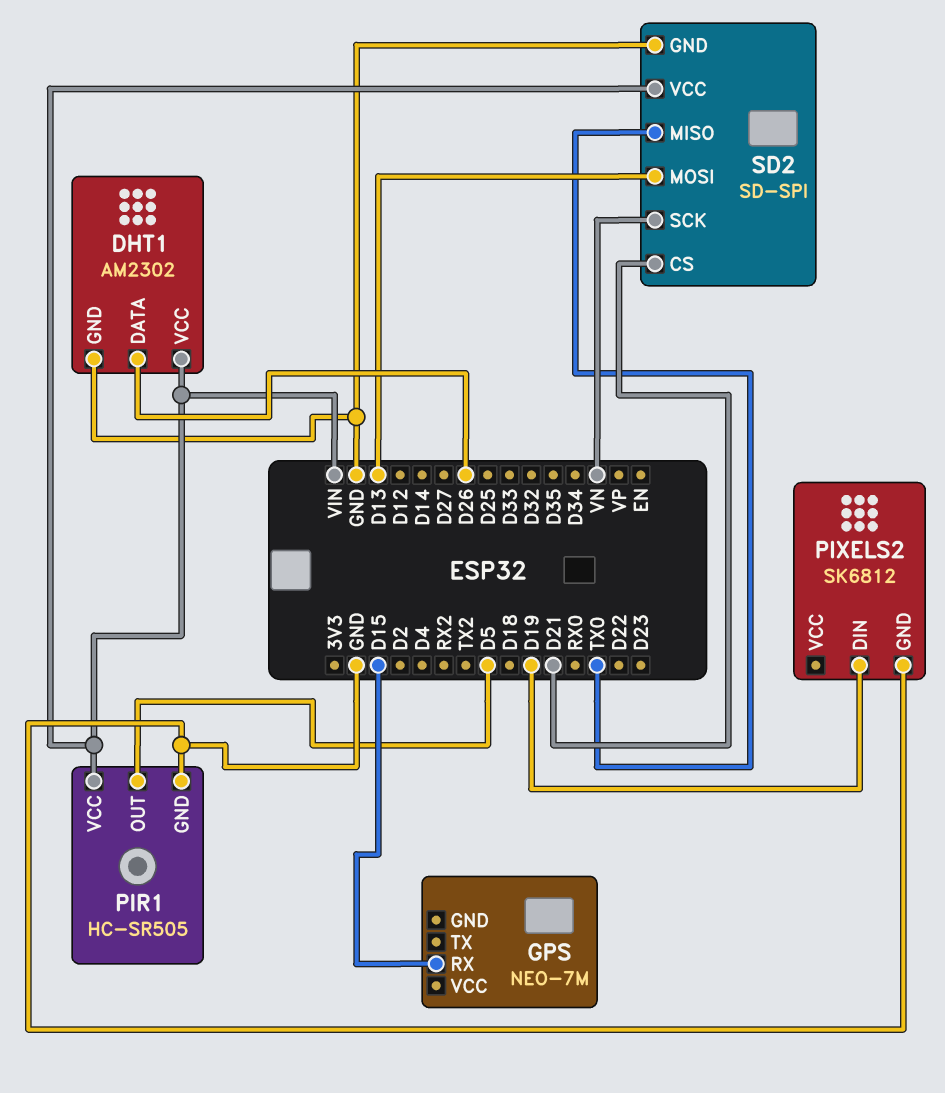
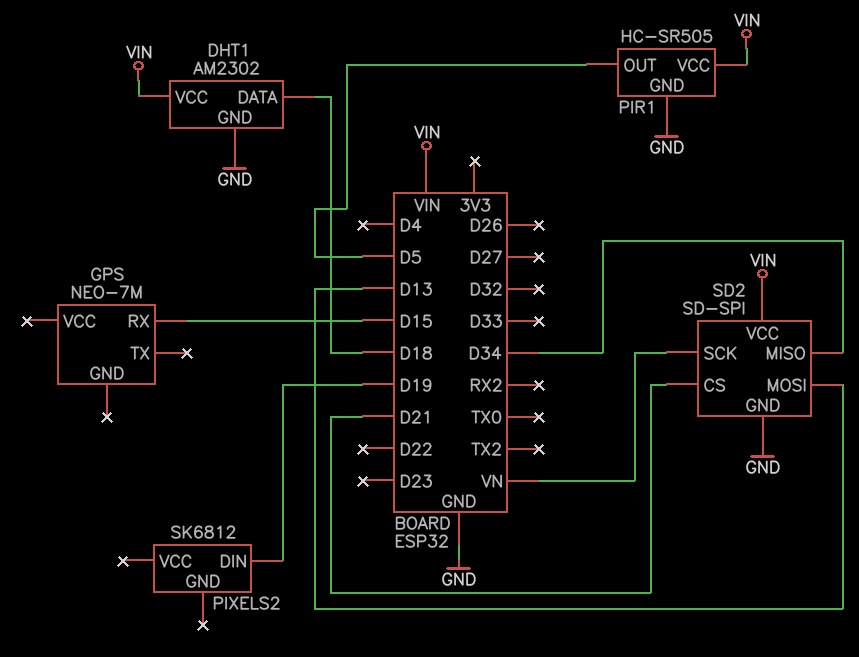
DHT1 pin DATA: D26 -> D18
PIXELS2 pin GND: GND -> none
SD2 pin MISO: TX0 -> D34

